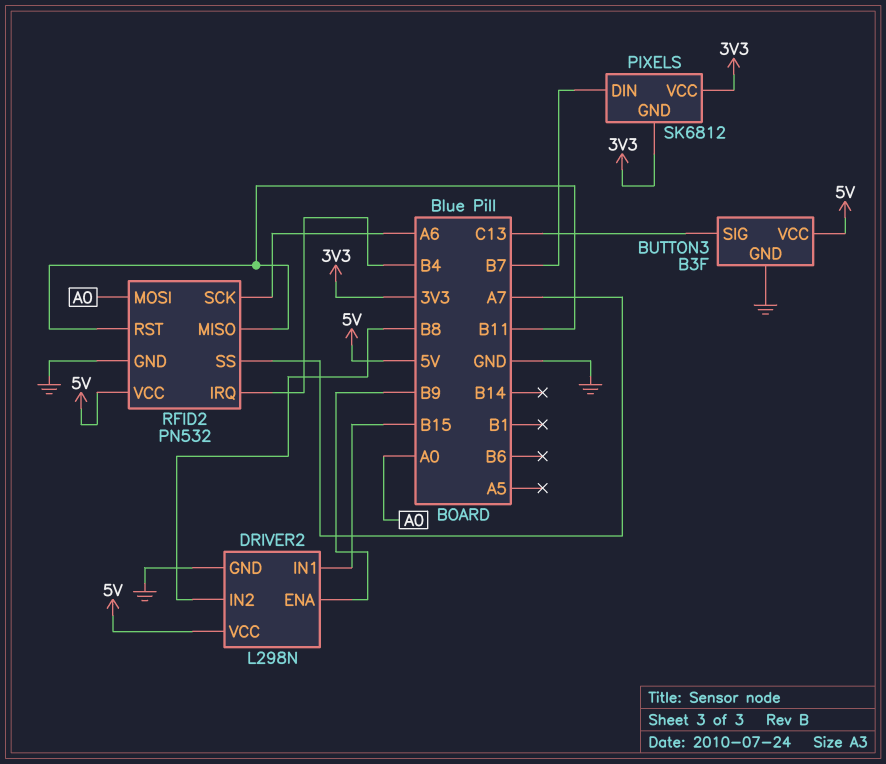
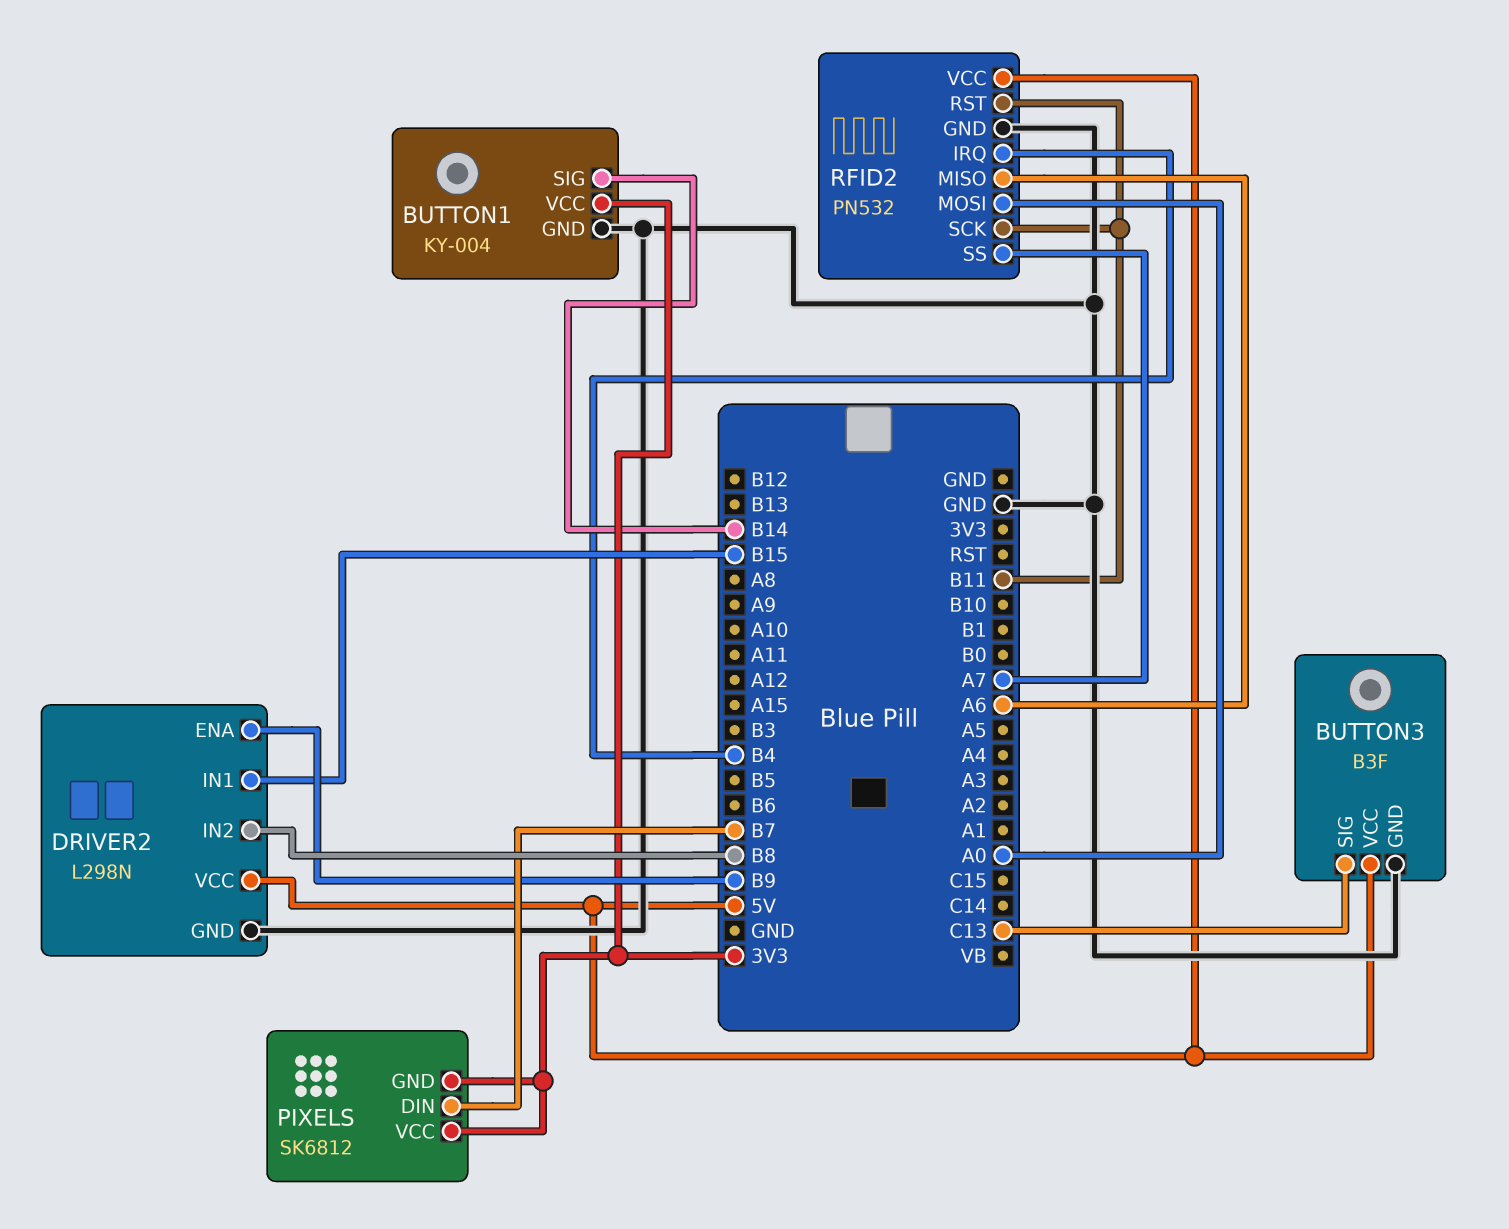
BUTTON1: none -> KY-004
BUTTON1 pin GND: none -> GND
BUTTON1 pin SIG: none -> B14
BUTTON1 pin VCC: none -> 3V3
RFID2 pin MISO: B11 -> A6
RFID2 pin SCK: A6 -> B11

